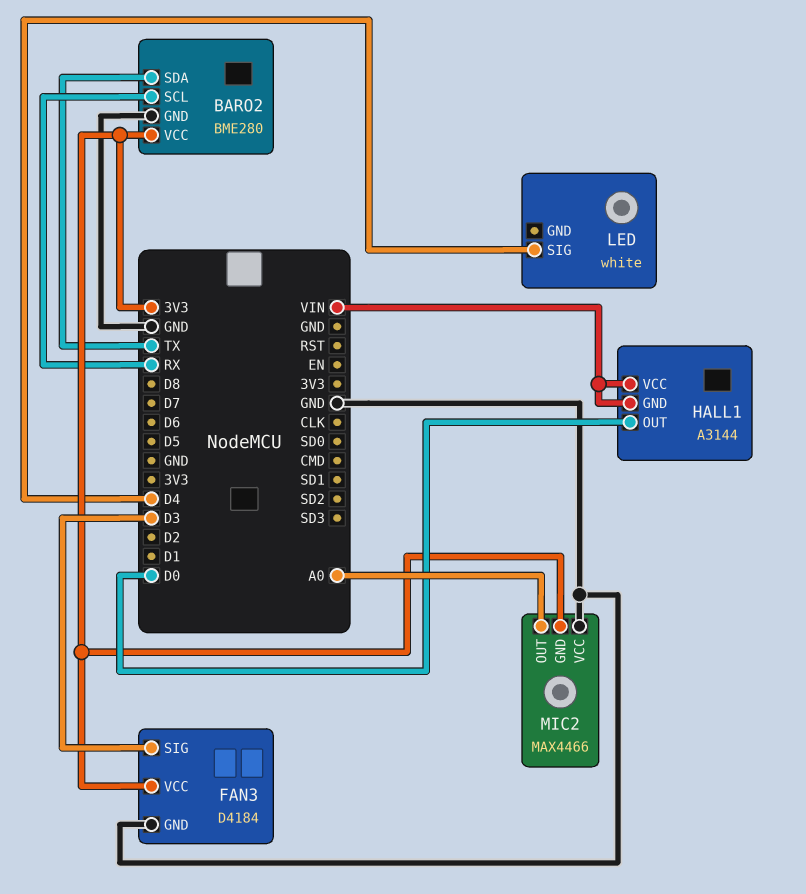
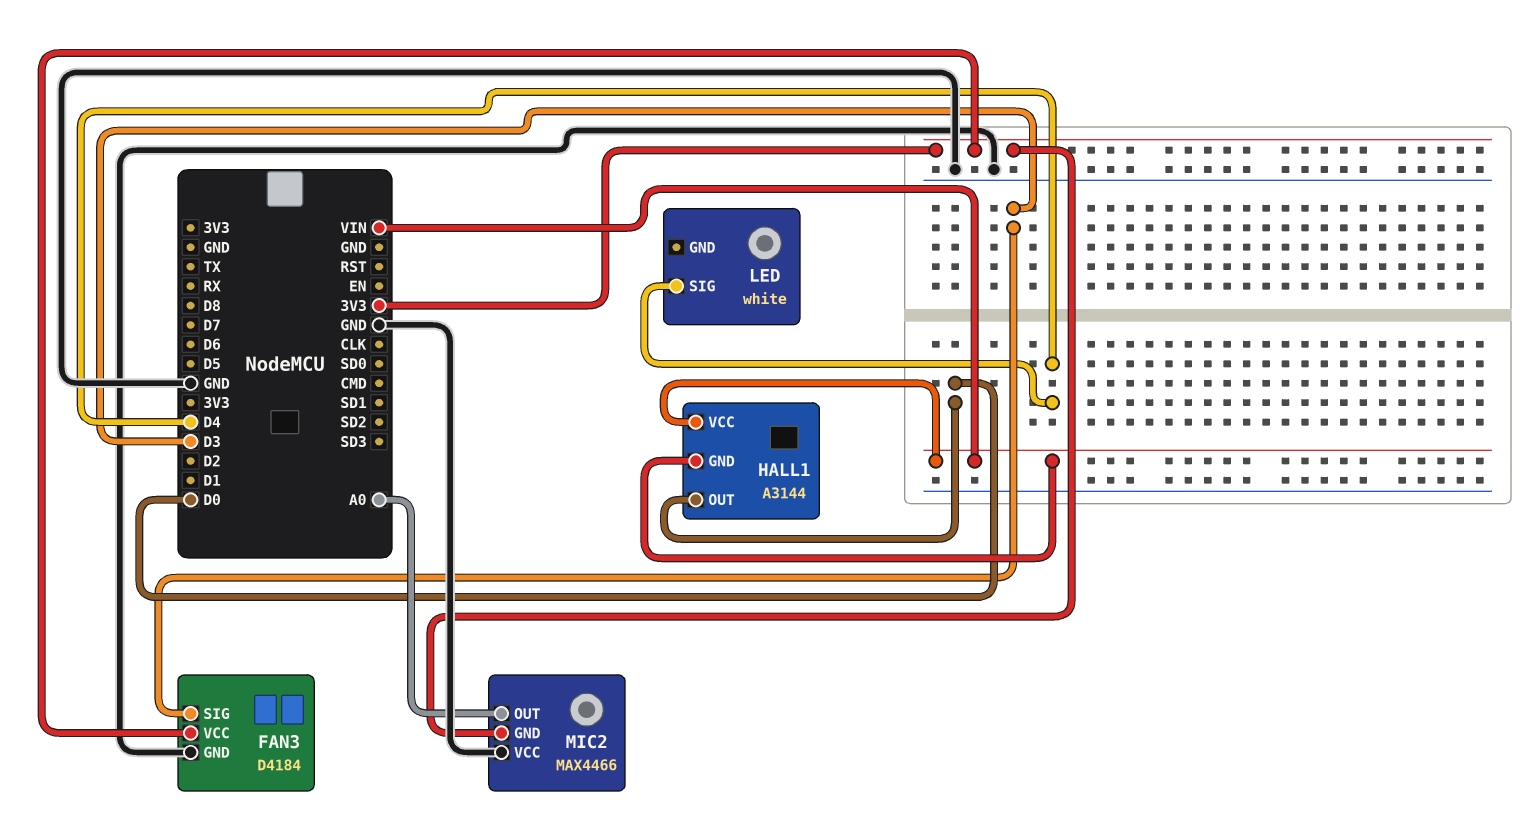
BARO2: BME280 -> none
BARO2 pin GND: GND -> none
BARO2 pin SCL: RX -> none
BARO2 pin SDA: TX -> none
BARO2 pin VCC: 3V3 -> none

